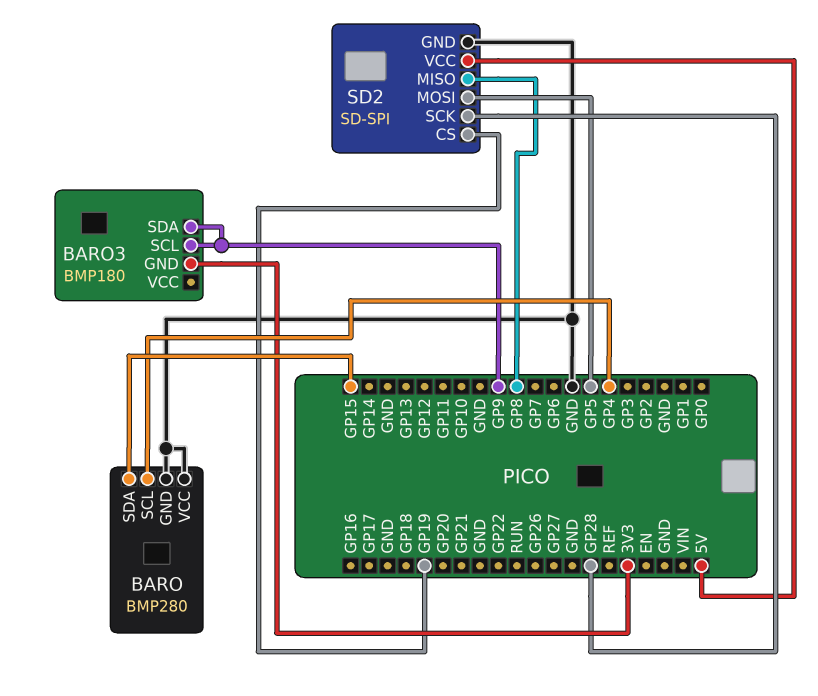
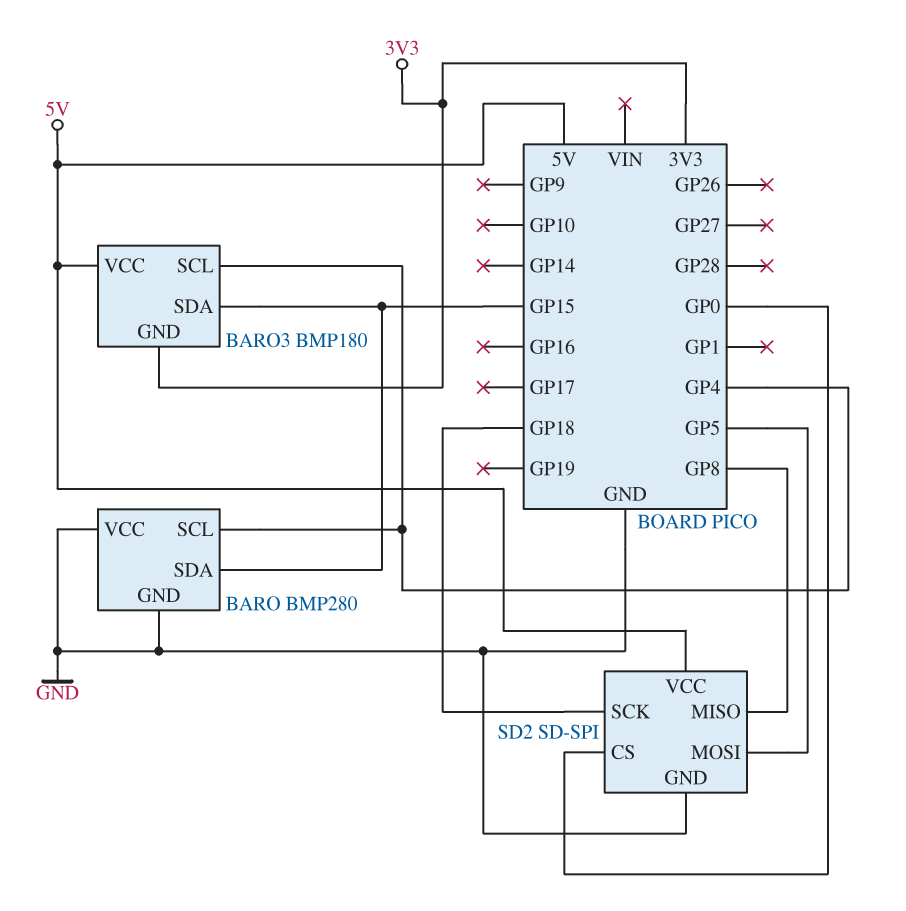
BARO3 pin SCL: GP9 -> GP4
BARO3 pin SDA: GP9 -> GP15
BARO3 pin VCC: none -> 5V
SD2 pin CS: GP19 -> GP0
SD2 pin SCK: GP28 -> GP18

